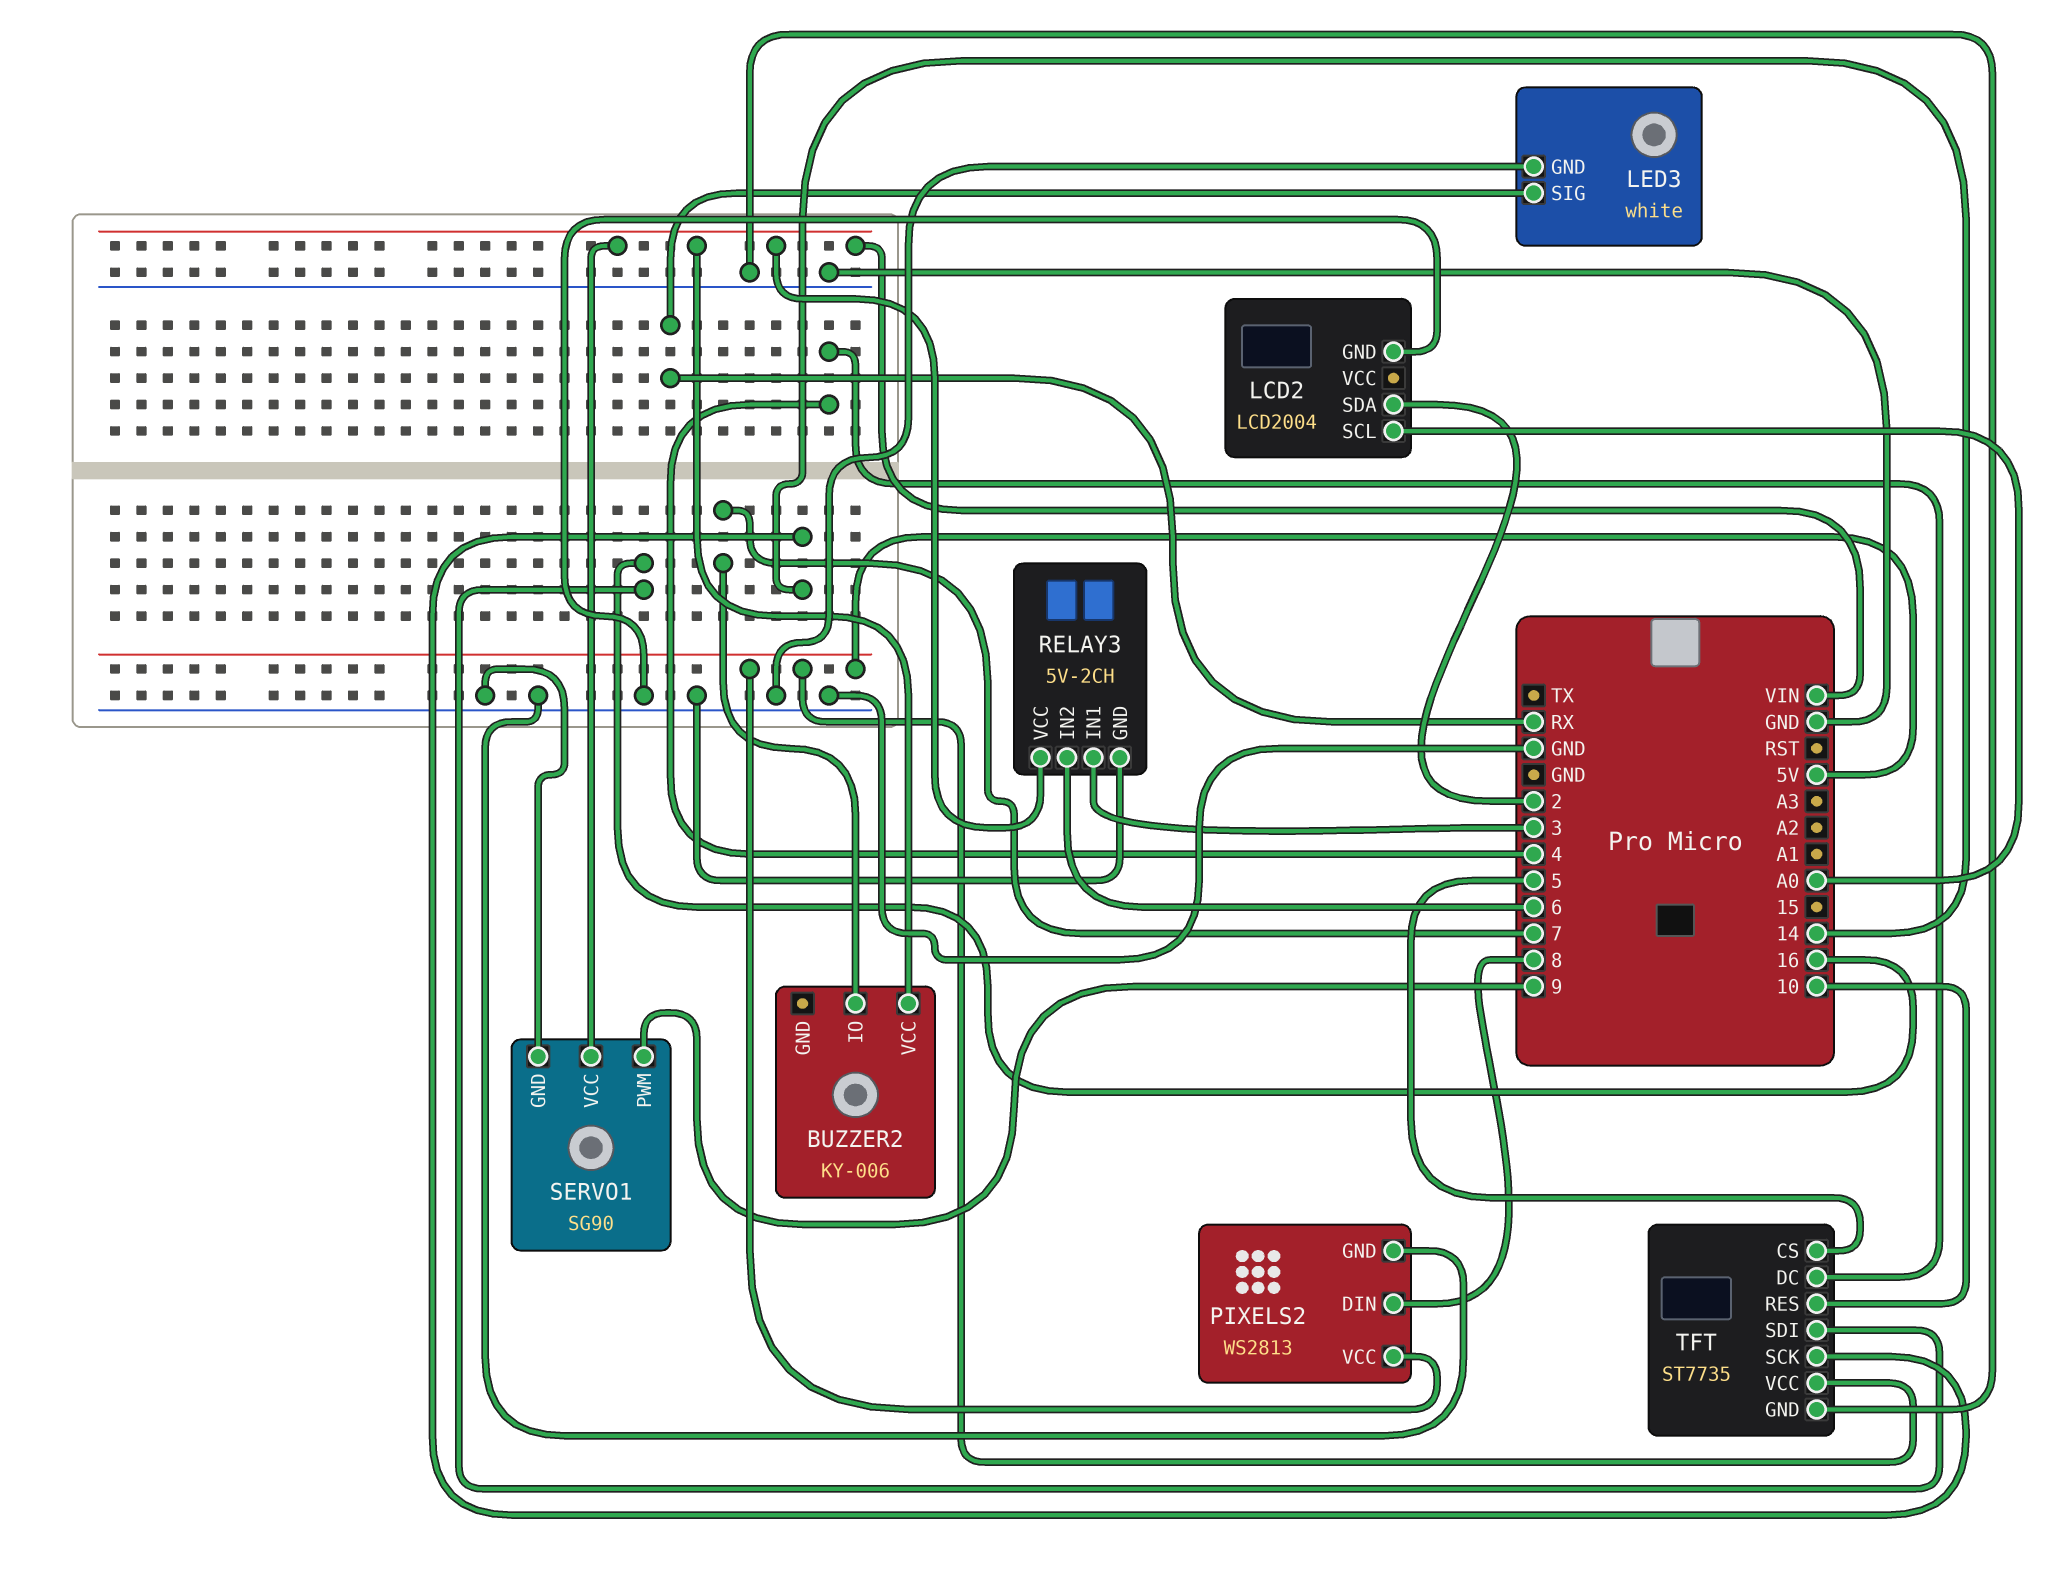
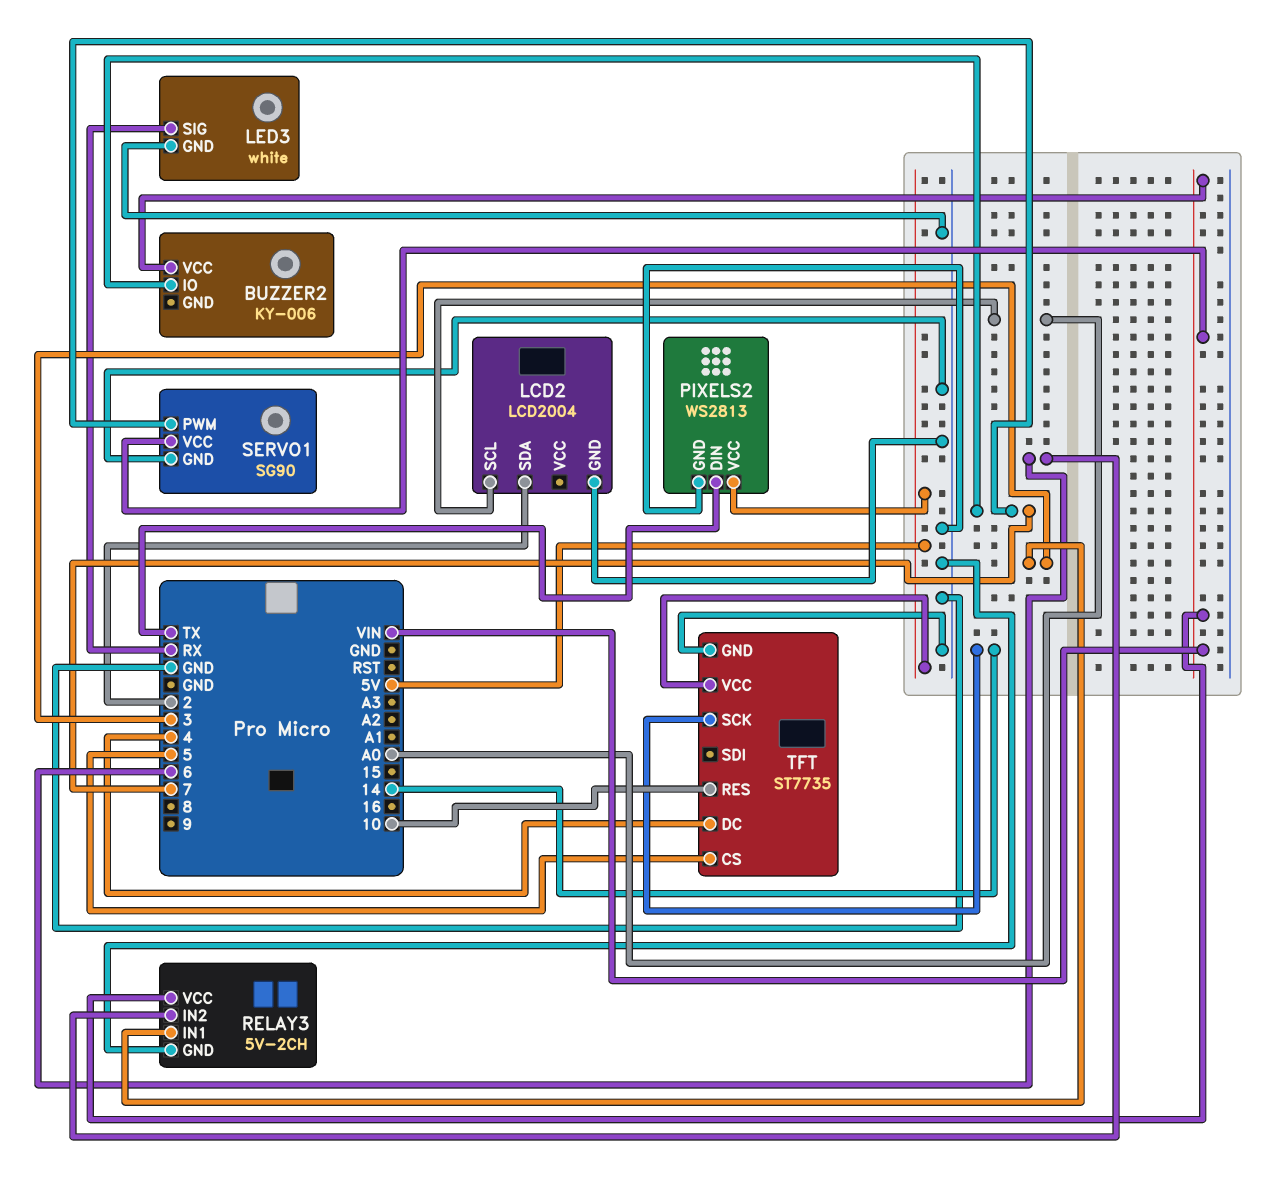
PIXELS2 pin DIN: 8 -> TX
SERVO1 pin PWM: 9 -> 7
TFT pin SDI: 16 -> none

